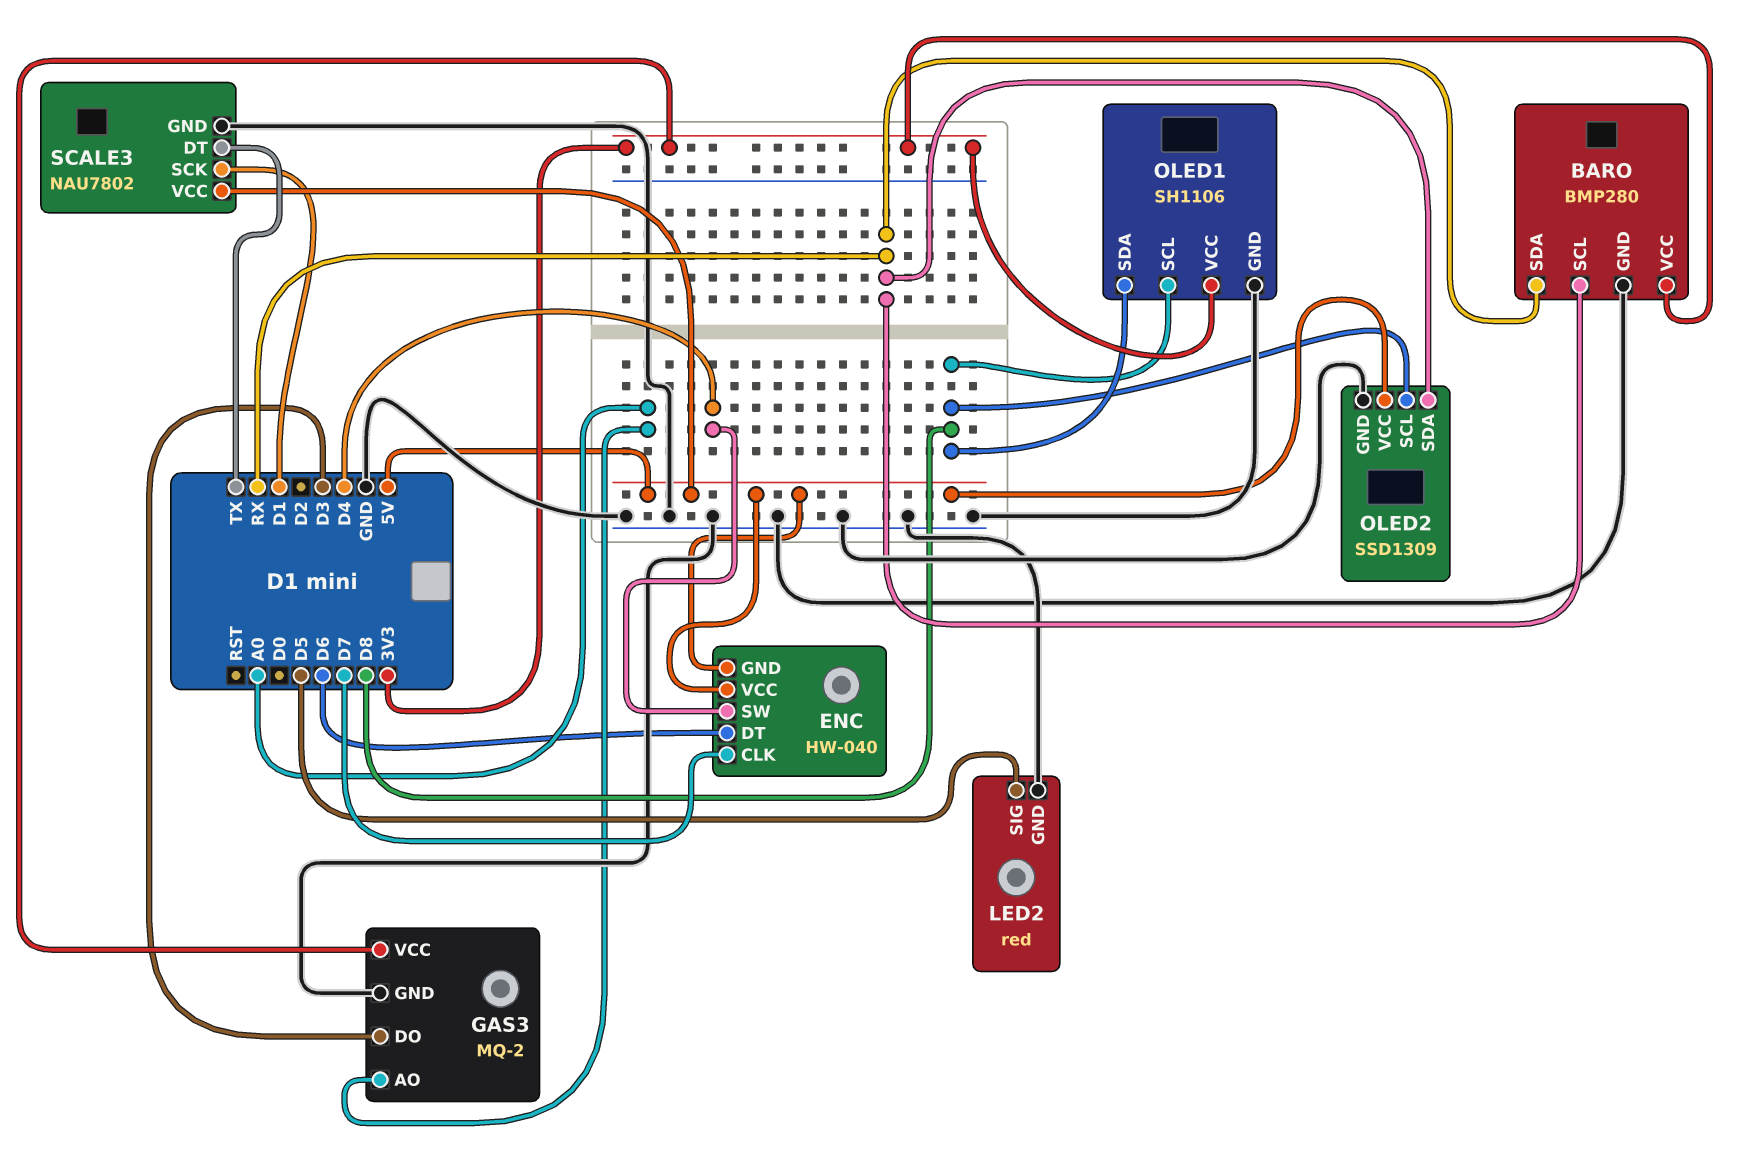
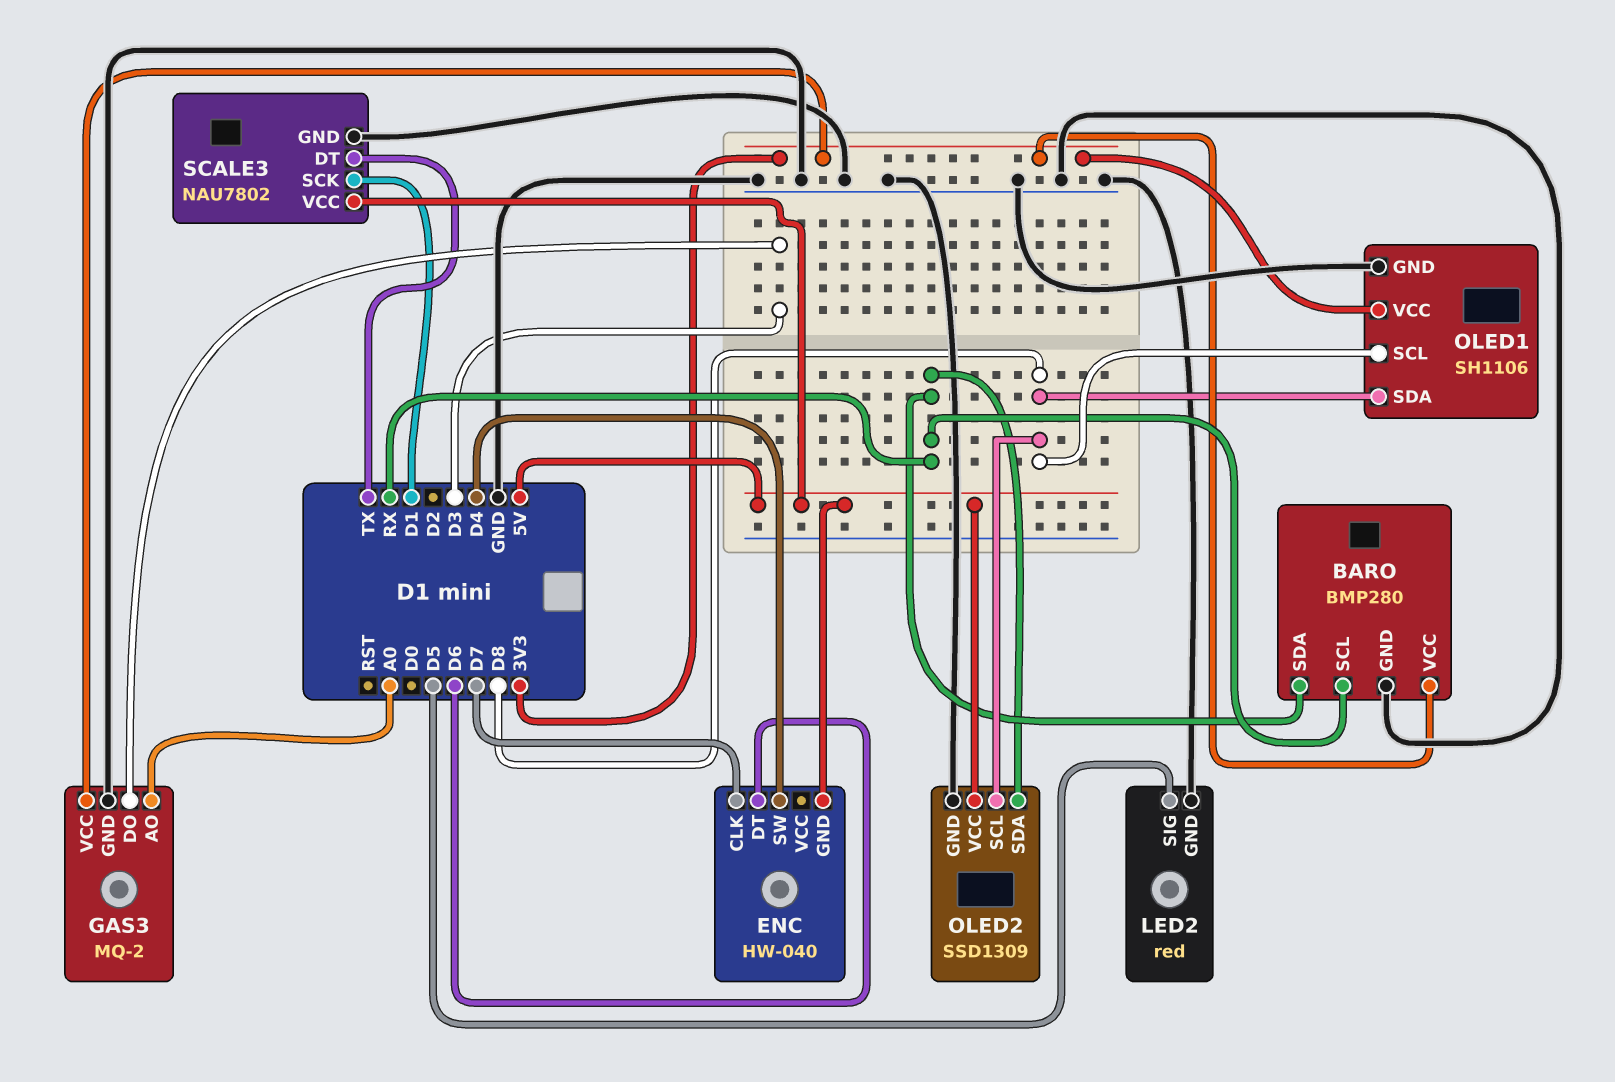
ENC pin VCC: 5V -> none

